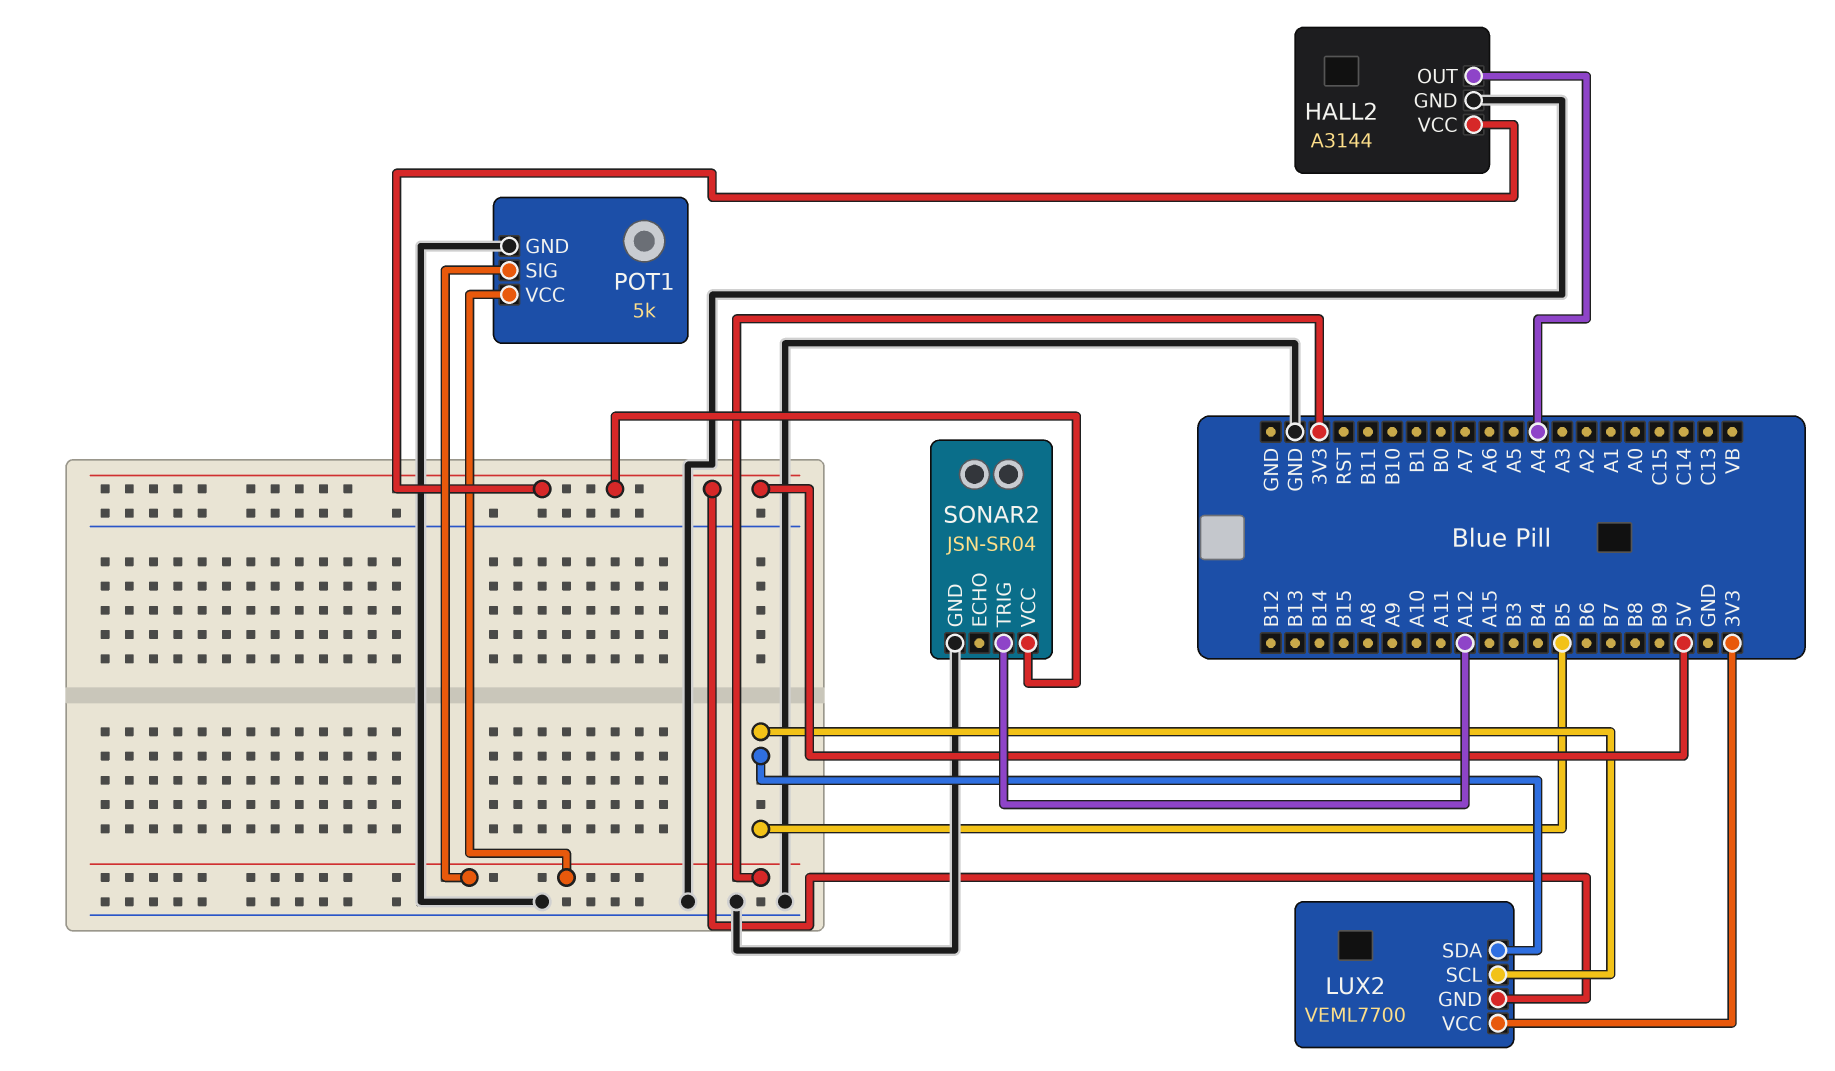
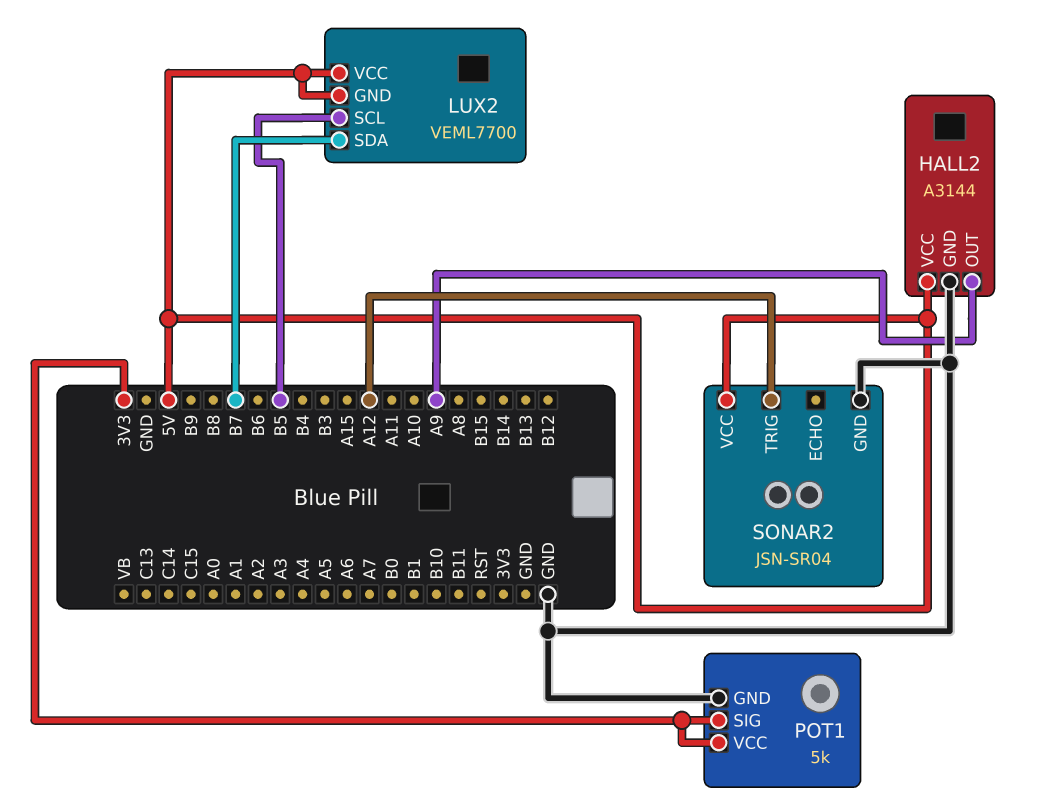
HALL2 pin OUT: A4 -> A9
LUX2 pin SDA: B5 -> B7
LUX2 pin VCC: 3V3 -> 5V

